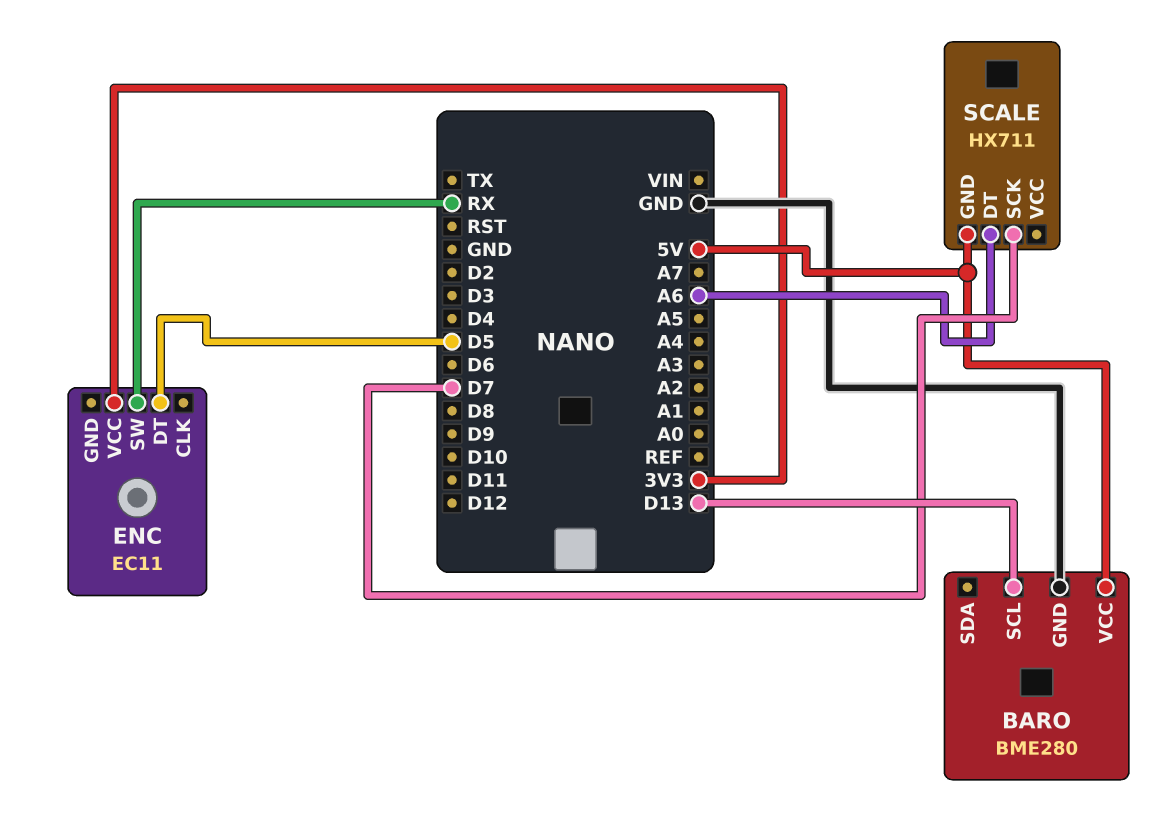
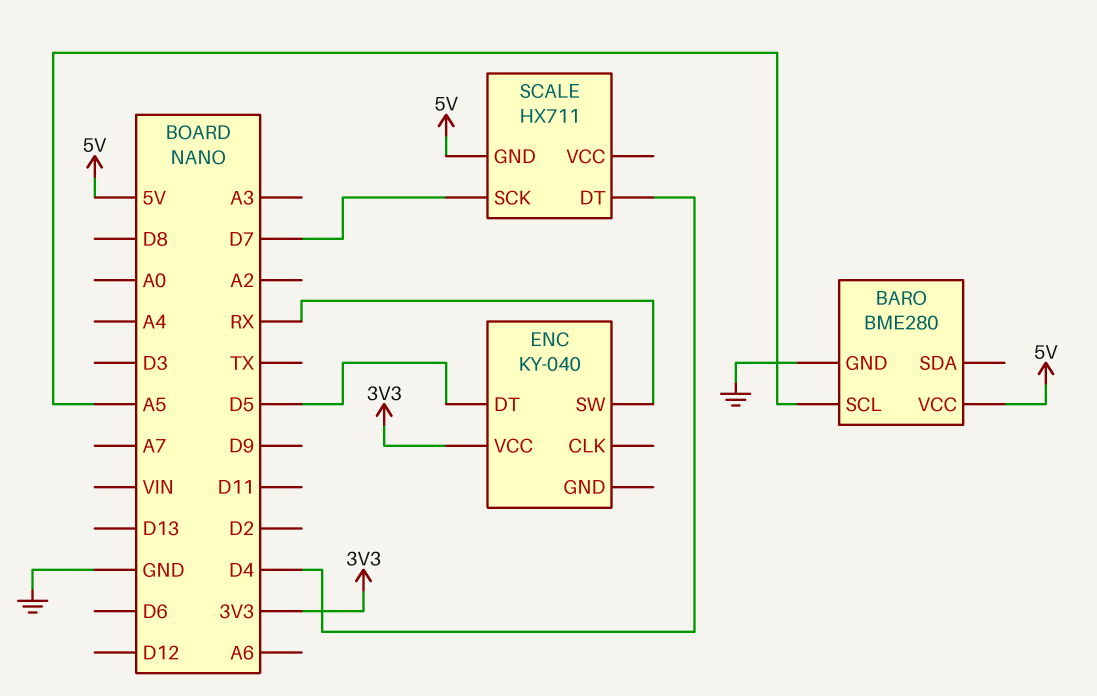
BARO pin SCL: D13 -> A5
ENC: EC11 -> KY-040
SCALE pin DT: A6 -> D4

